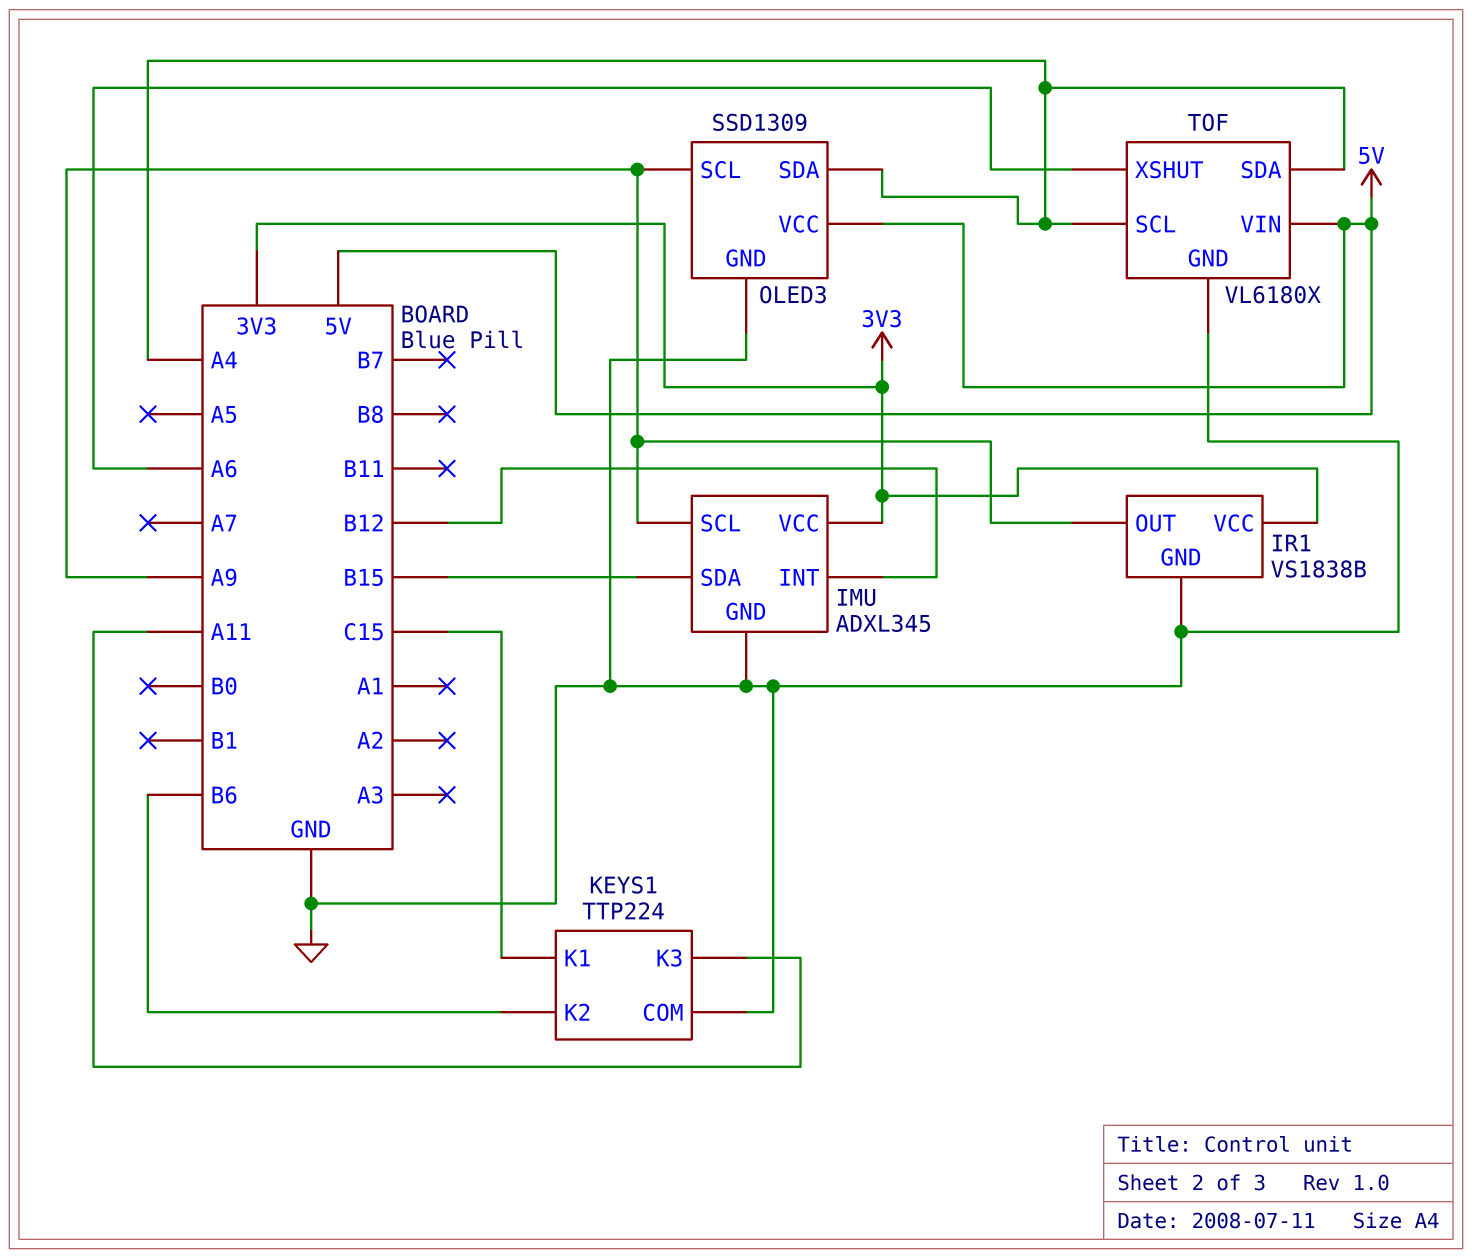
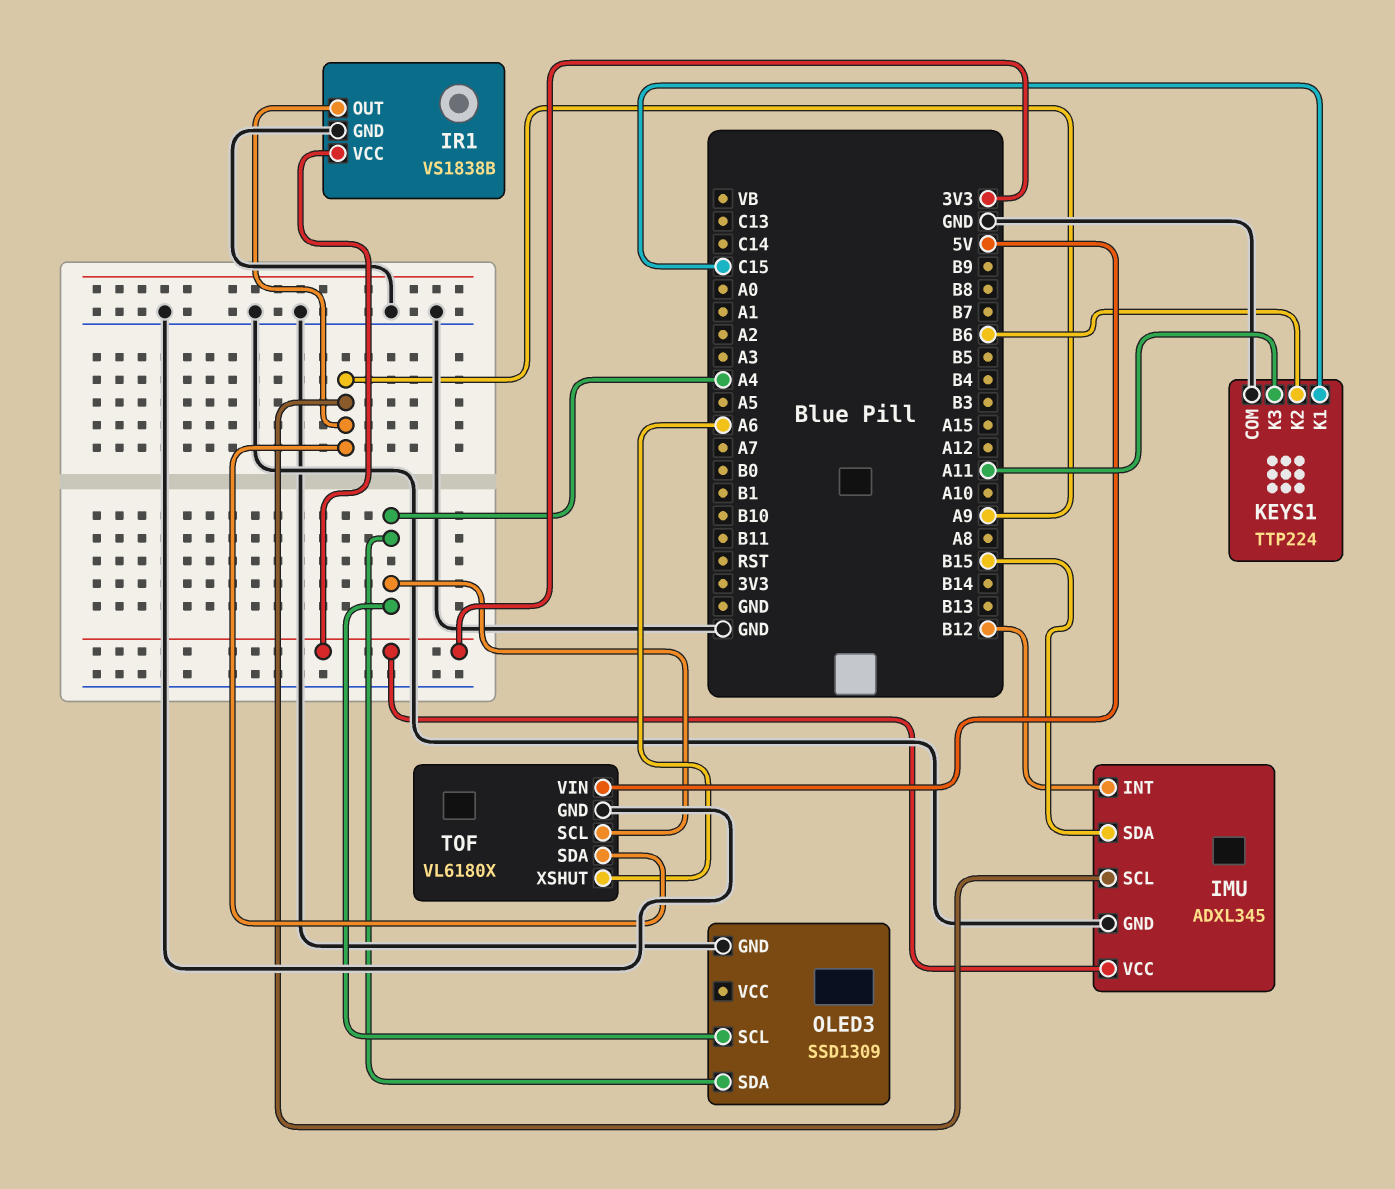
OLED3 pin SCL: A9 -> A4
OLED3 pin VCC: 5V -> none
TOF pin SDA: A4 -> A9

